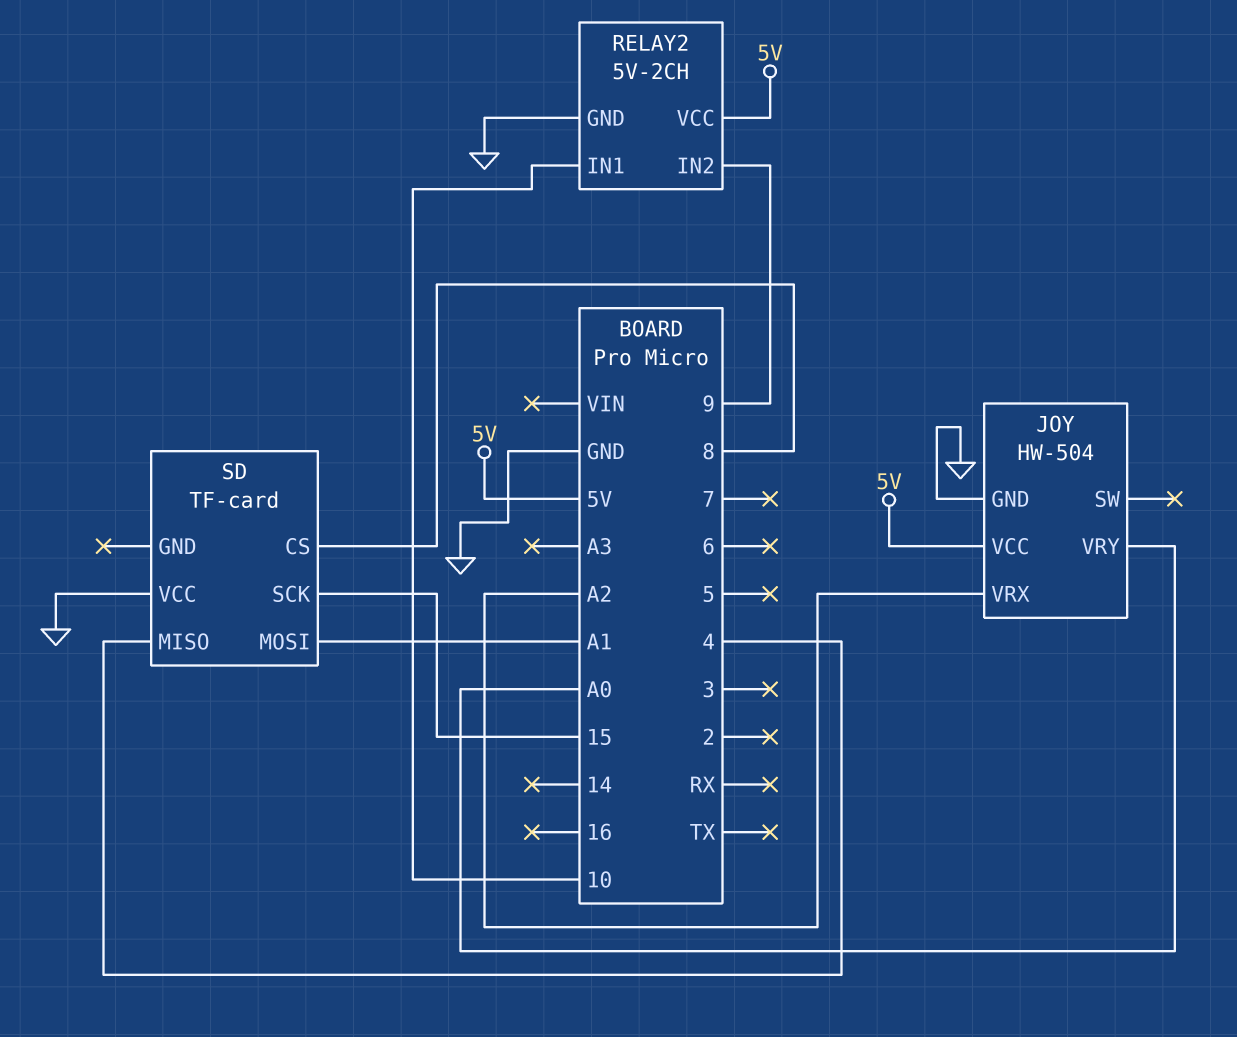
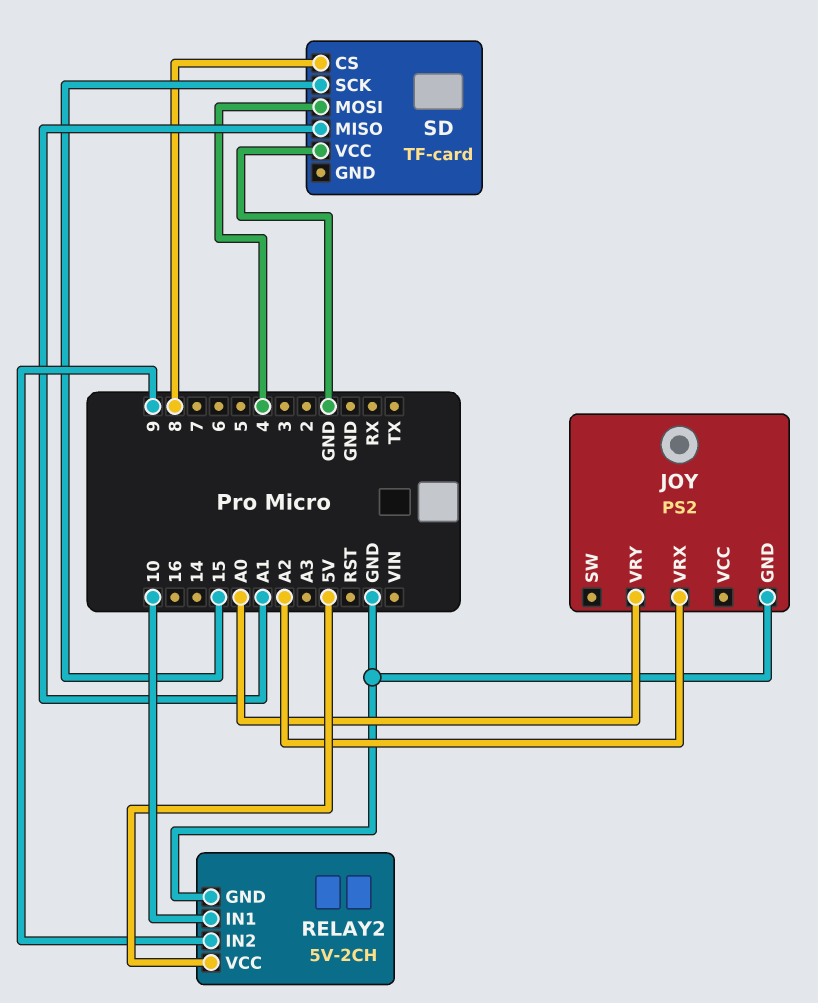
JOY: HW-504 -> PS2
JOY pin VCC: 5V -> none
SD pin MISO: 4 -> A1
SD pin MOSI: A1 -> 4

